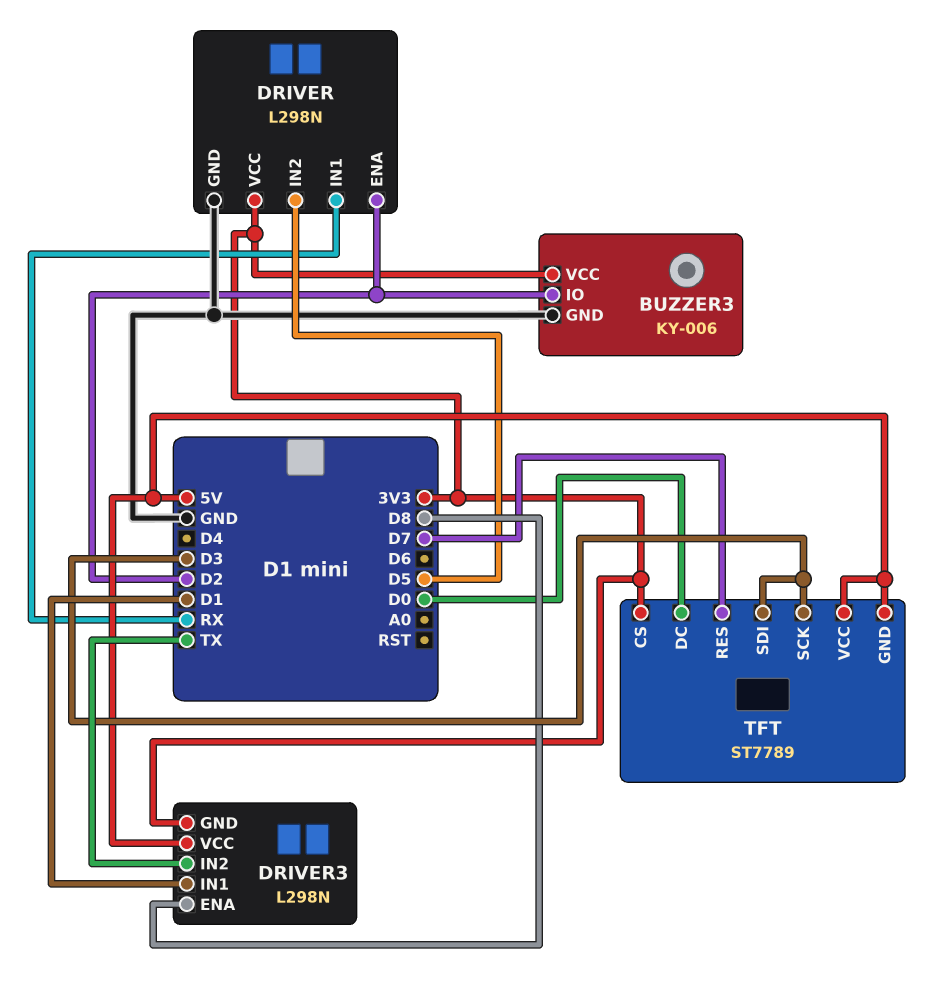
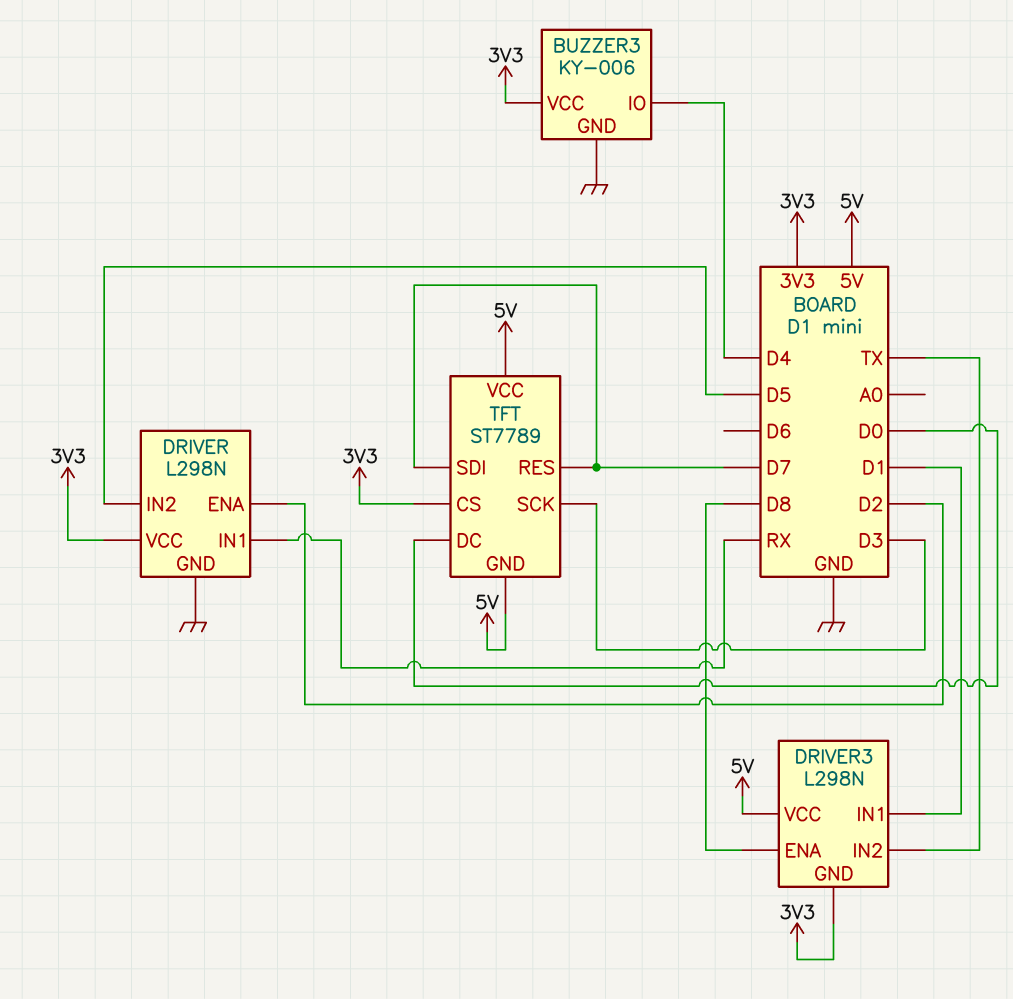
BUZZER3 pin IO: D2 -> D4
TFT pin SDI: D3 -> D7

